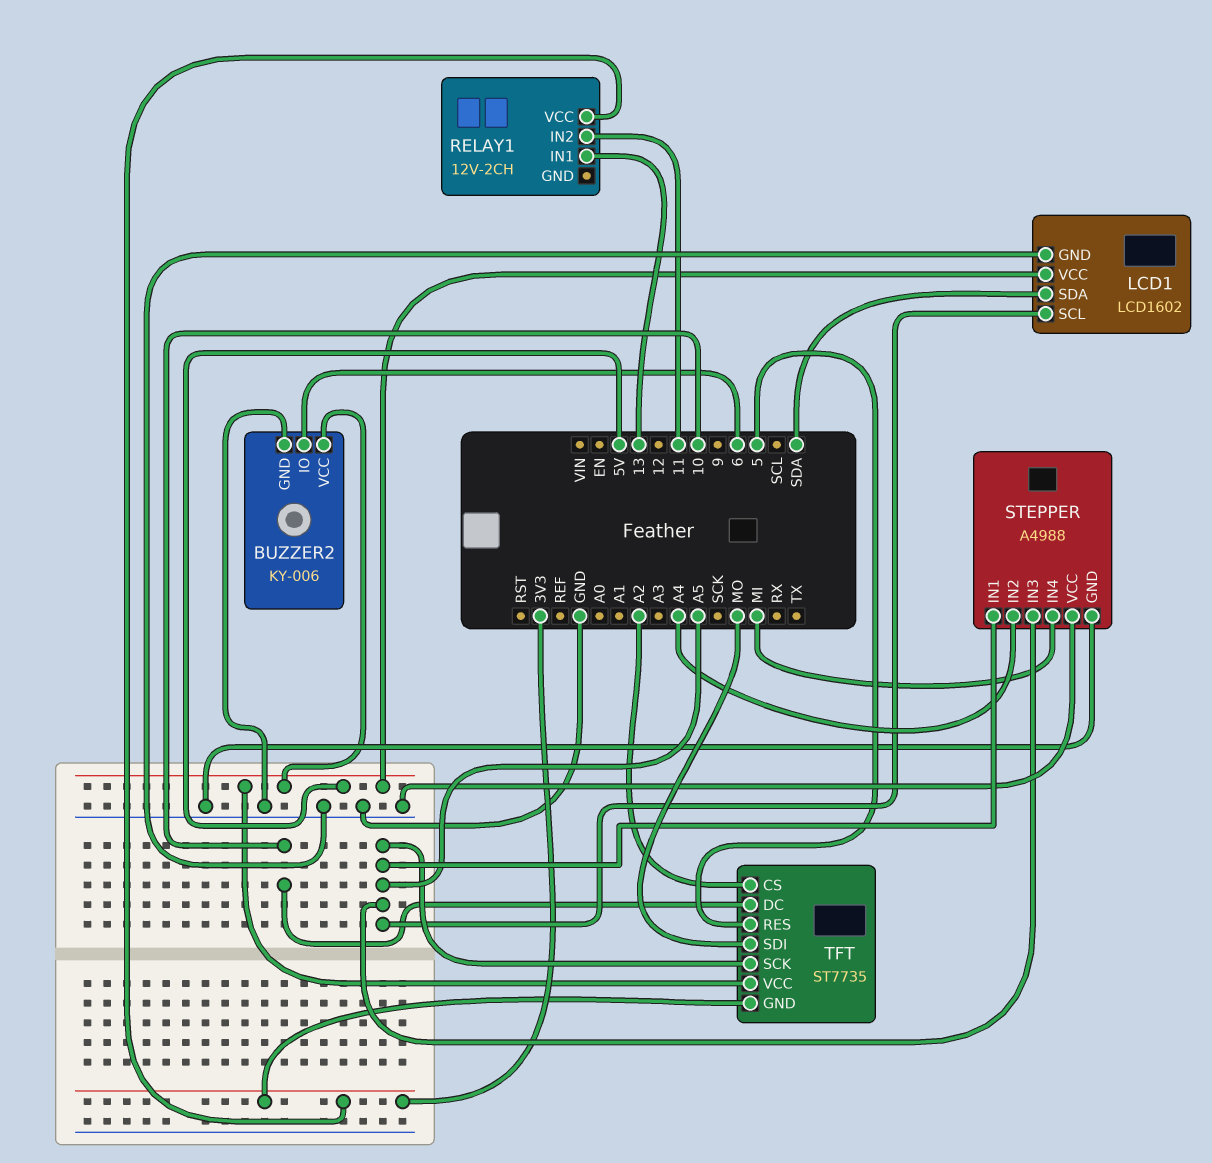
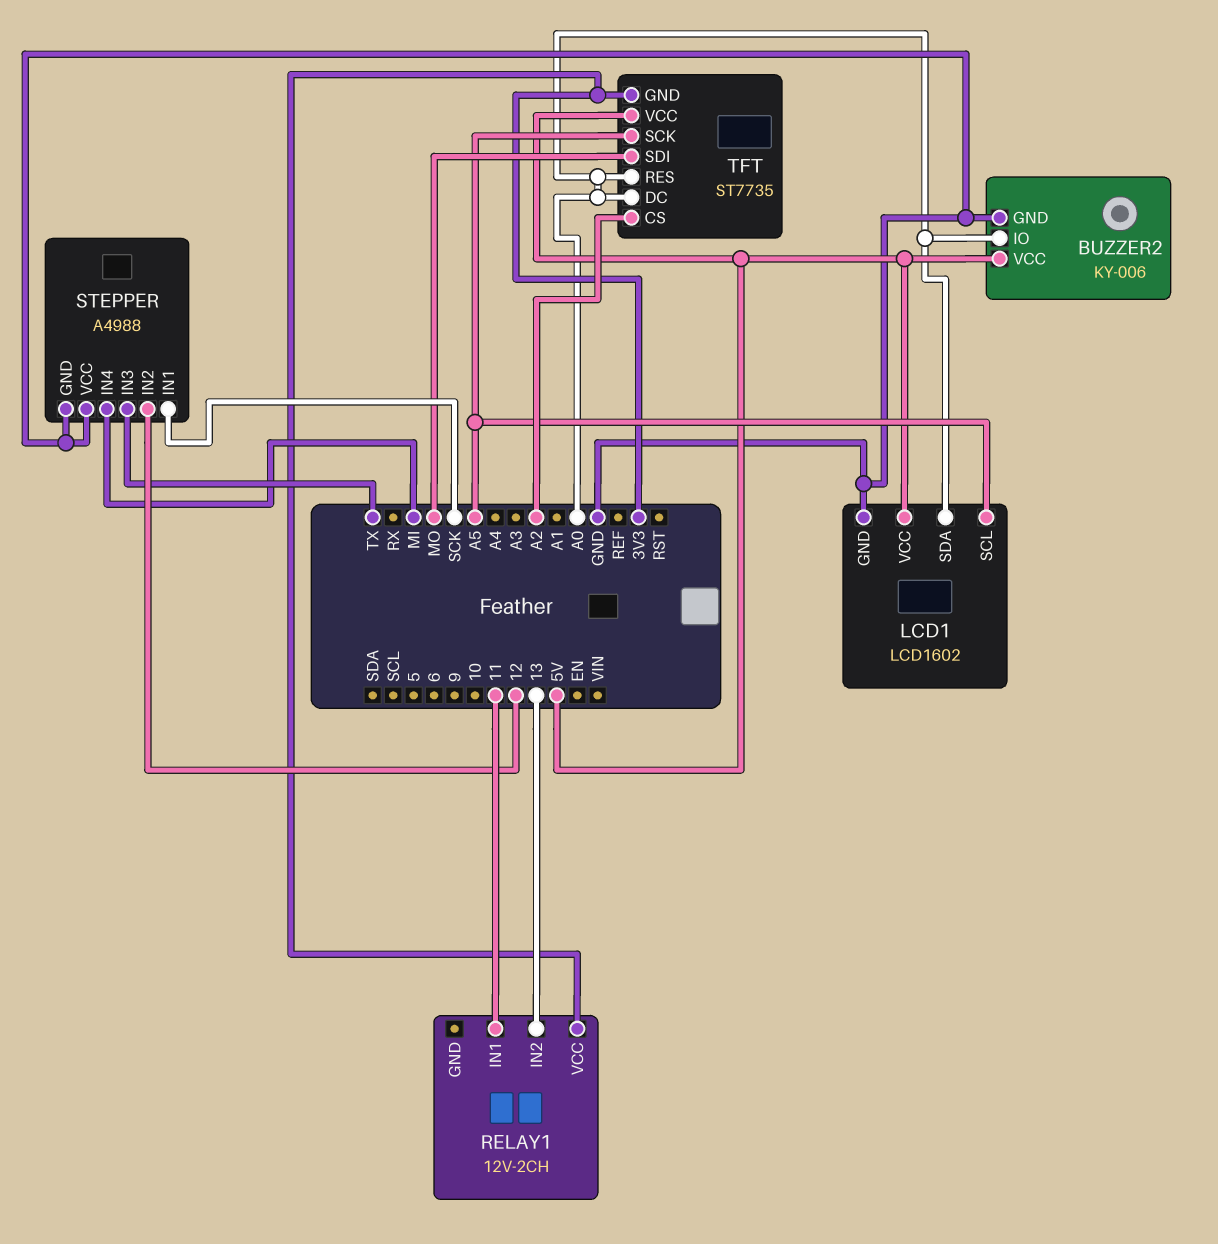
BUZZER2 pin IO: 6 -> A0
LCD1 pin SDA: SDA -> A0
RELAY1 pin IN1: 13 -> 11
RELAY1 pin IN2: 11 -> 13
STEPPER pin IN1: A5 -> SCK
STEPPER pin IN2: A4 -> 12
STEPPER pin IN3: A5 -> TX
TFT pin DC: 10 -> A0
TFT pin RES: 5 -> A0

